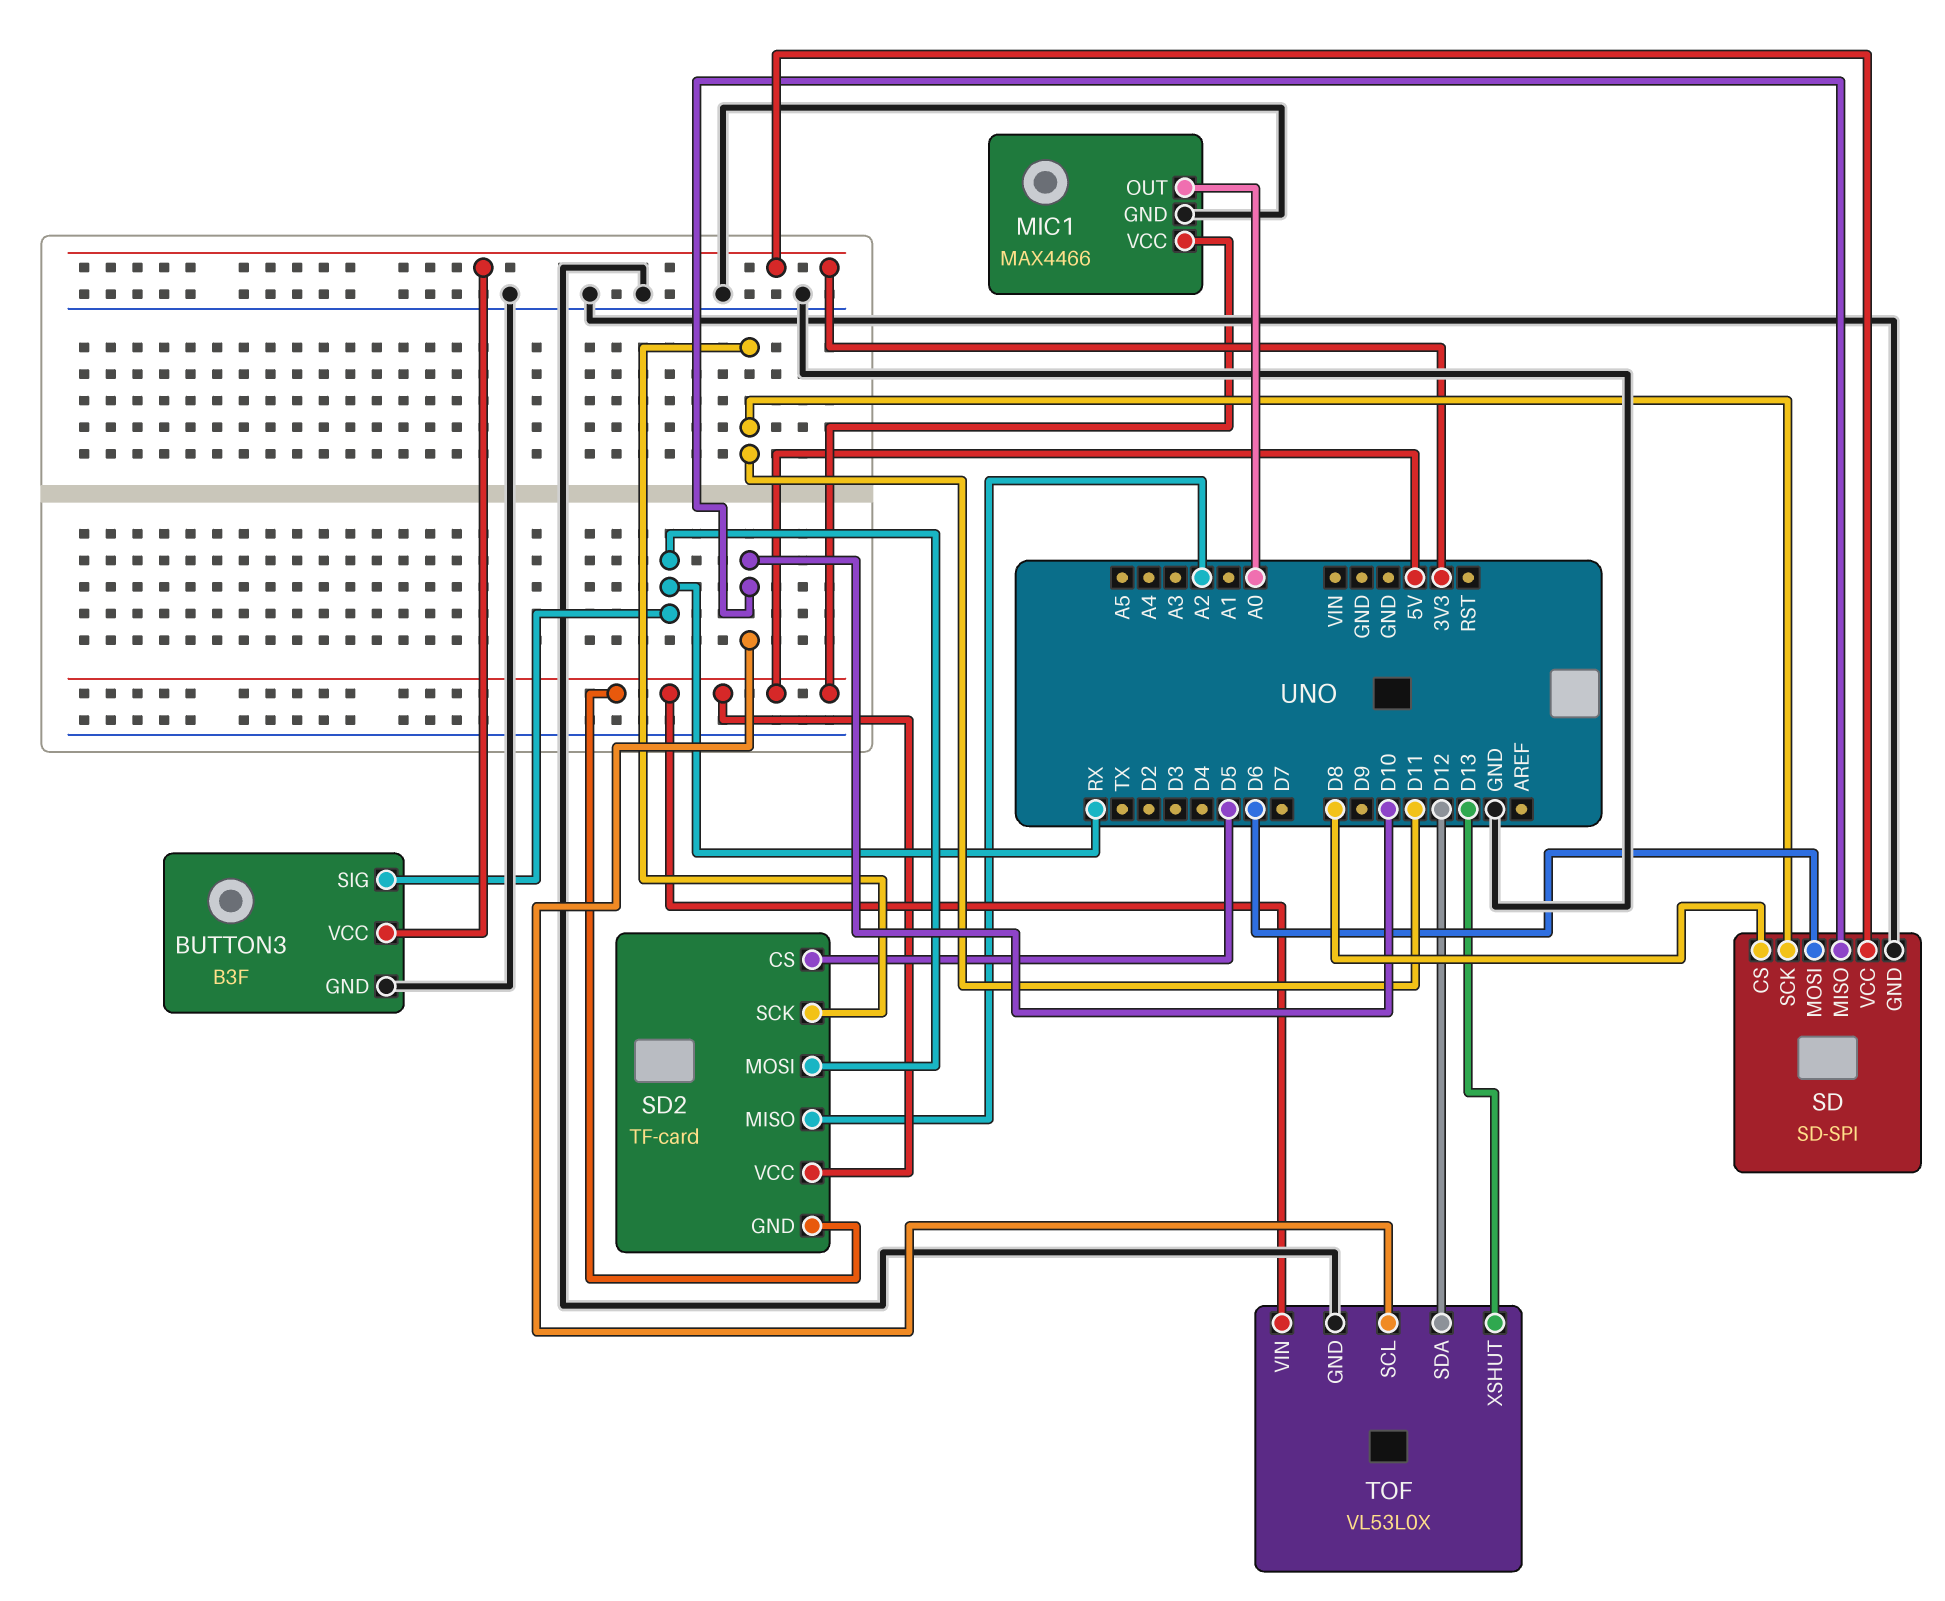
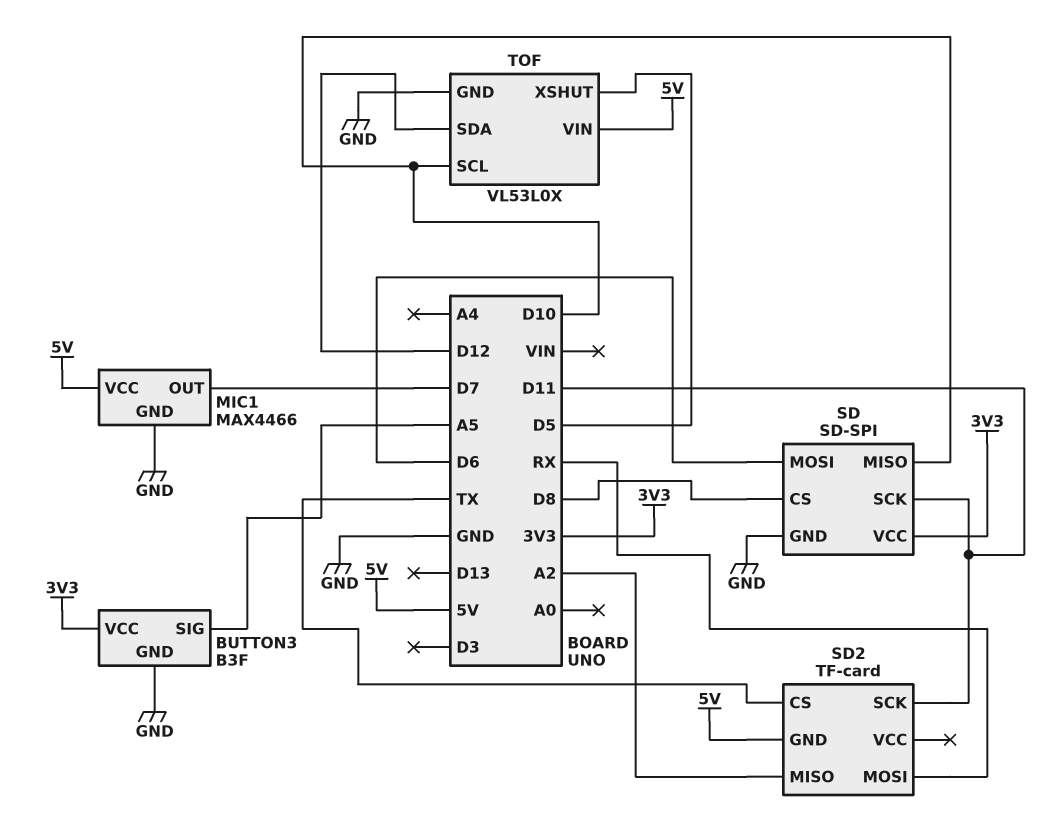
BUTTON3 pin SIG: RX -> A5
MIC1 pin OUT: A0 -> D7
SD2 pin CS: D5 -> TX
SD2 pin VCC: 5V -> none
TOF pin XSHUT: D13 -> D5

